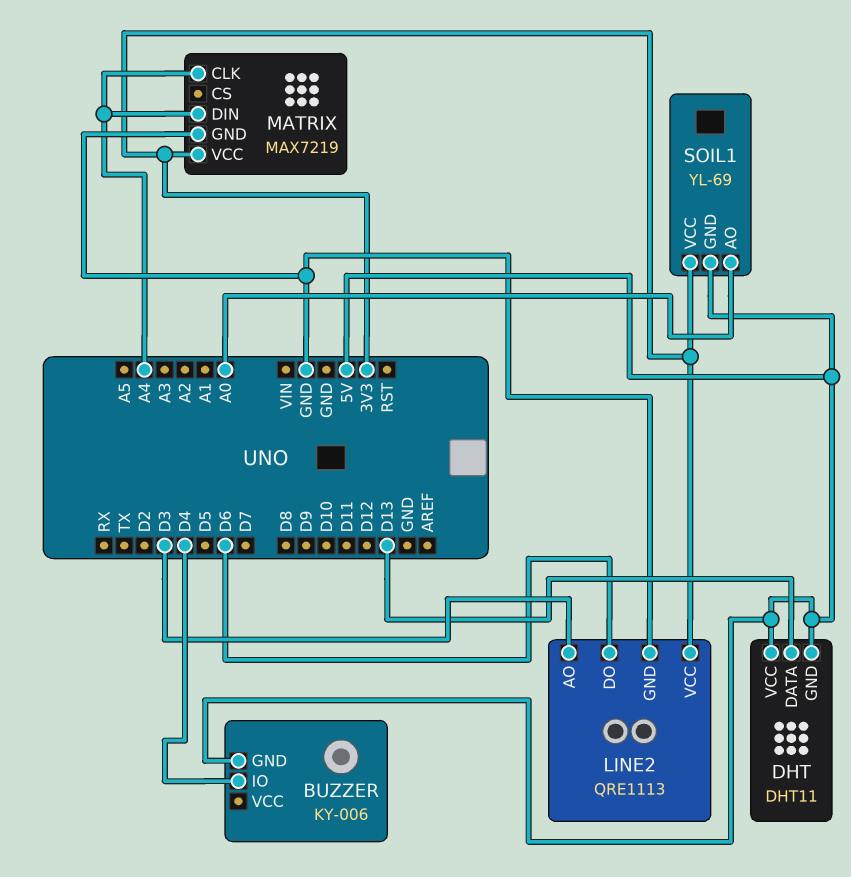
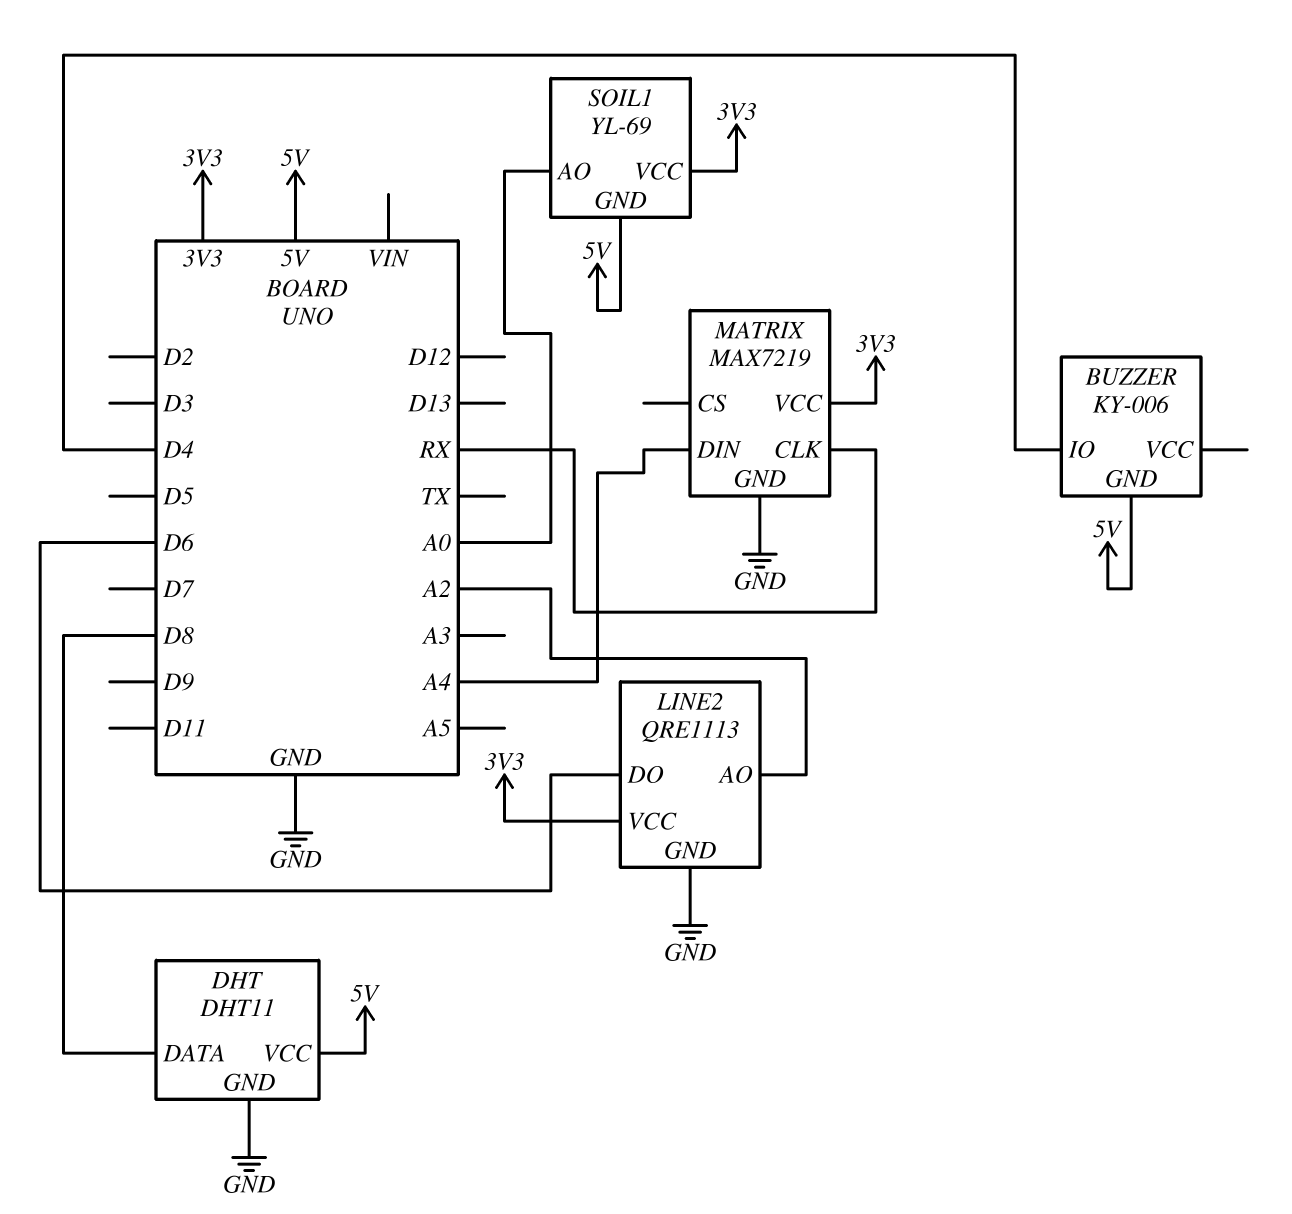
DHT pin DATA: D13 -> D8
DHT pin GND: 5V -> GND
LINE2 pin AO: D3 -> A2
MATRIX pin CLK: A4 -> RX

